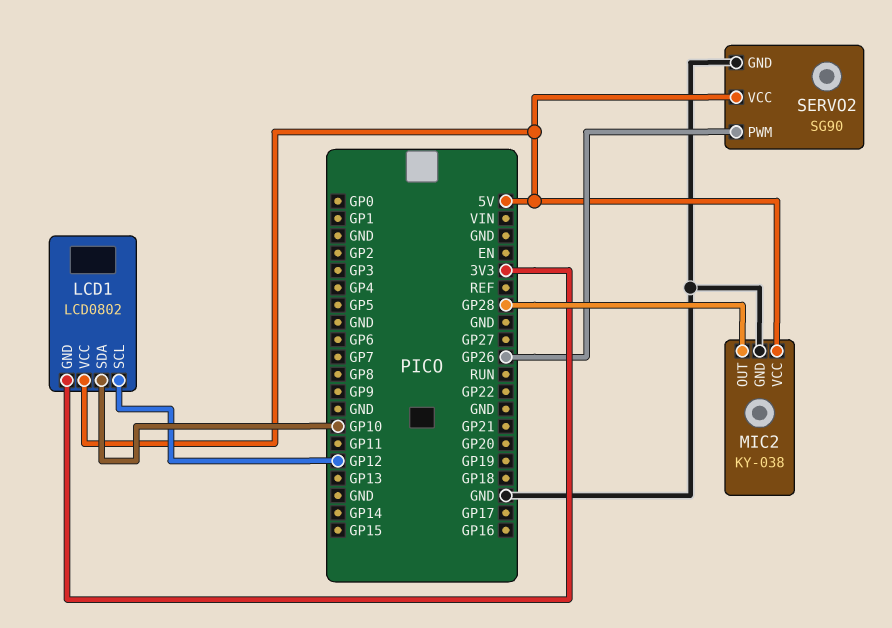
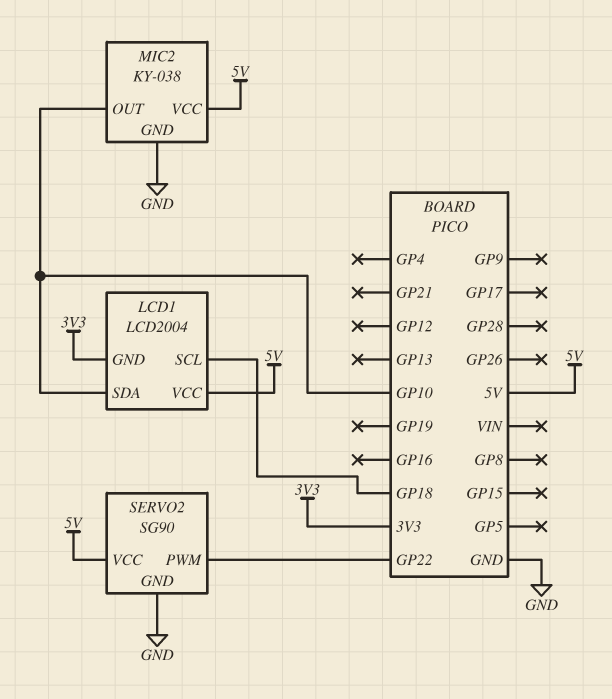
LCD1: LCD0802 -> LCD2004
LCD1 pin SCL: GP12 -> GP18
MIC2 pin OUT: GP28 -> GP10
SERVO2 pin PWM: GP26 -> GP22

